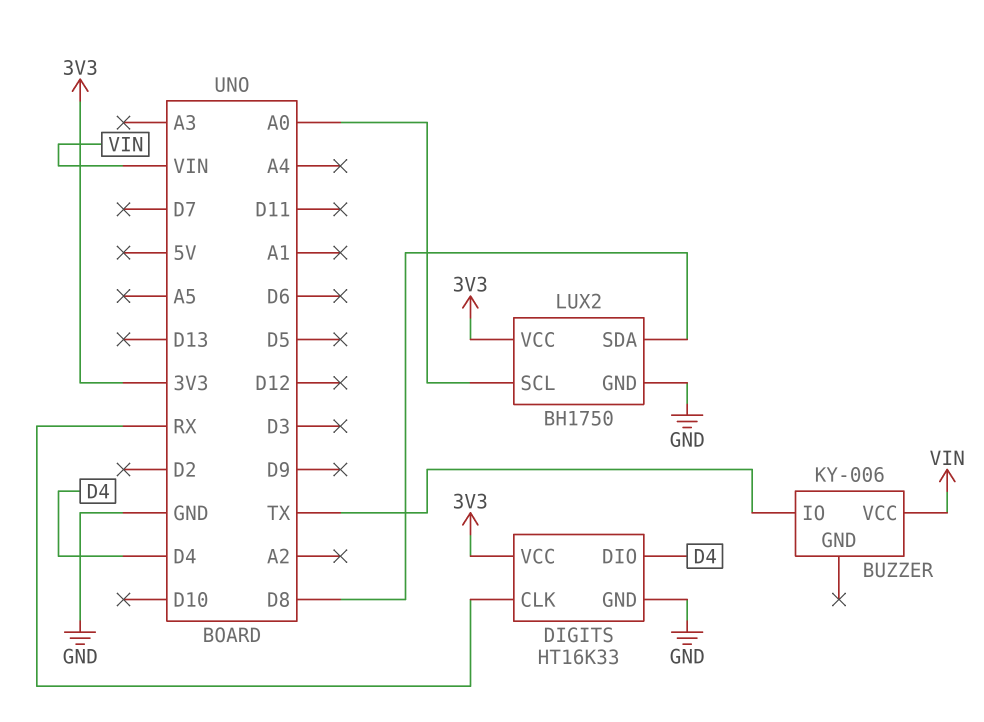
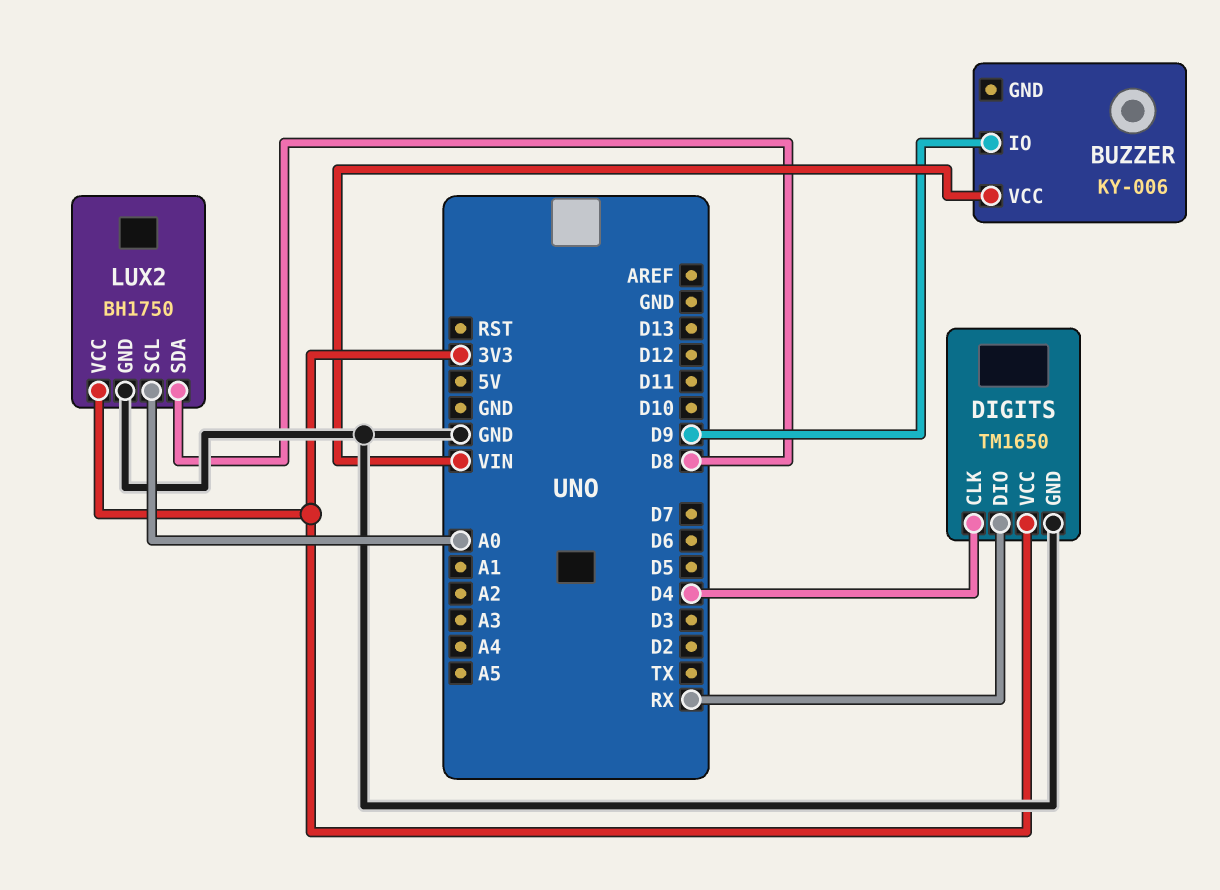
BUZZER pin IO: TX -> D9
DIGITS: HT16K33 -> TM1650
DIGITS pin CLK: RX -> D4
DIGITS pin DIO: D4 -> RX

